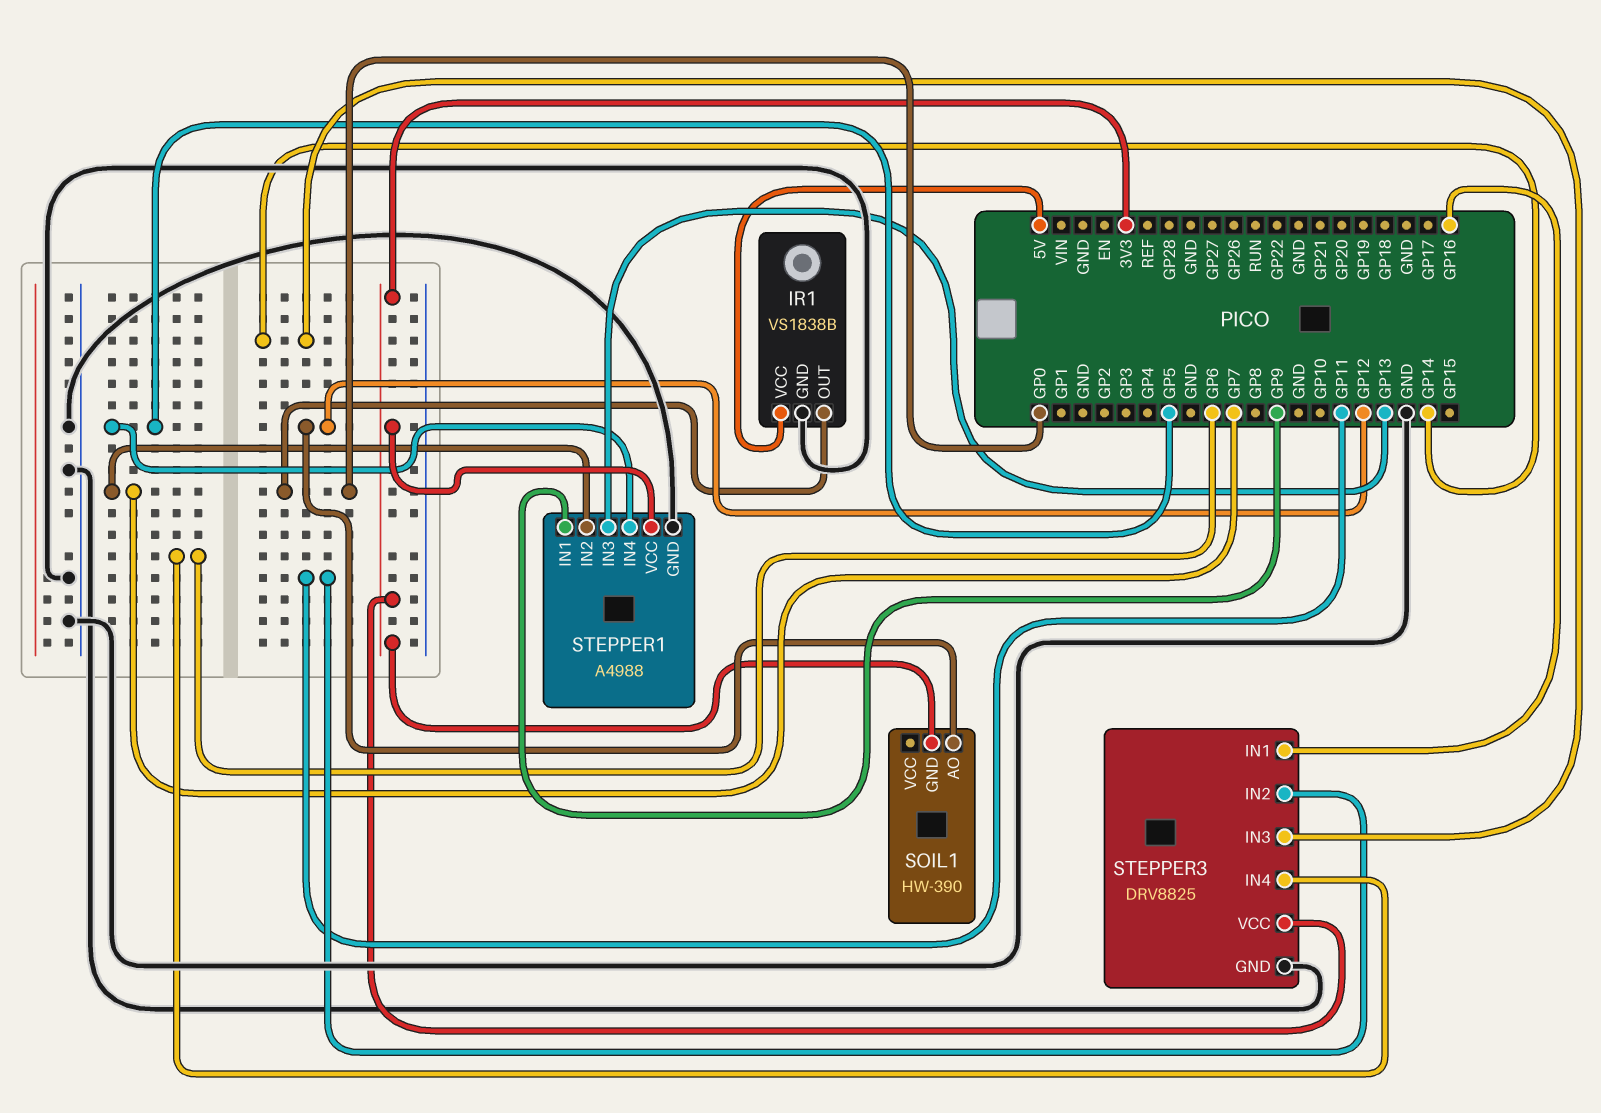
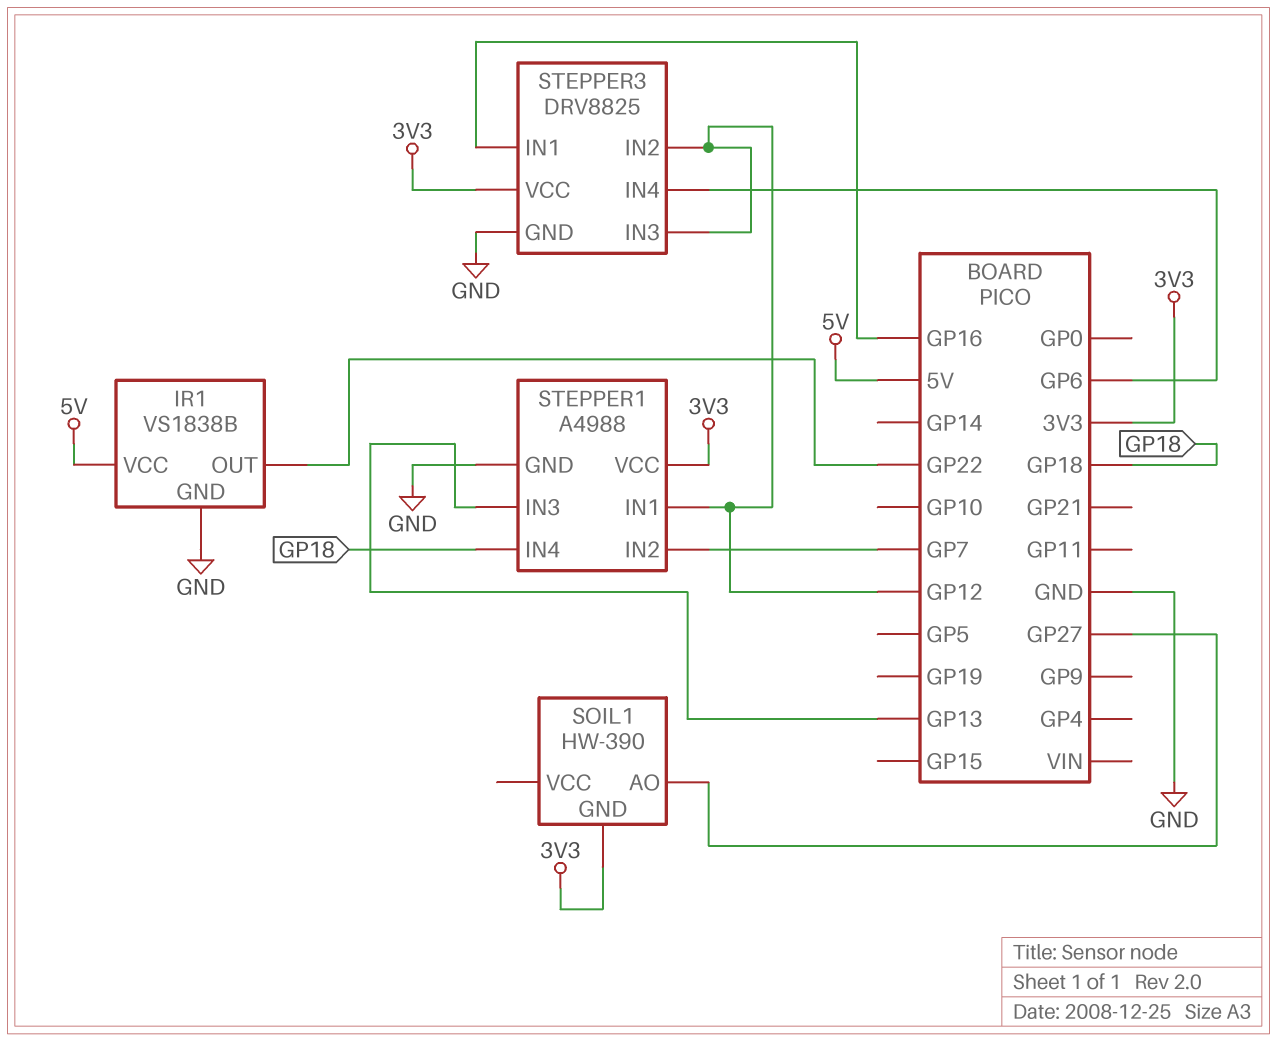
IR1 pin OUT: GP0 -> GP22
SOIL1 pin AO: GP12 -> GP27
STEPPER1 pin IN1: GP9 -> GP12
STEPPER1 pin IN4: GP5 -> GP18
STEPPER3 pin IN2: GP11 -> GP12
STEPPER3 pin IN3: GP14 -> GP12

